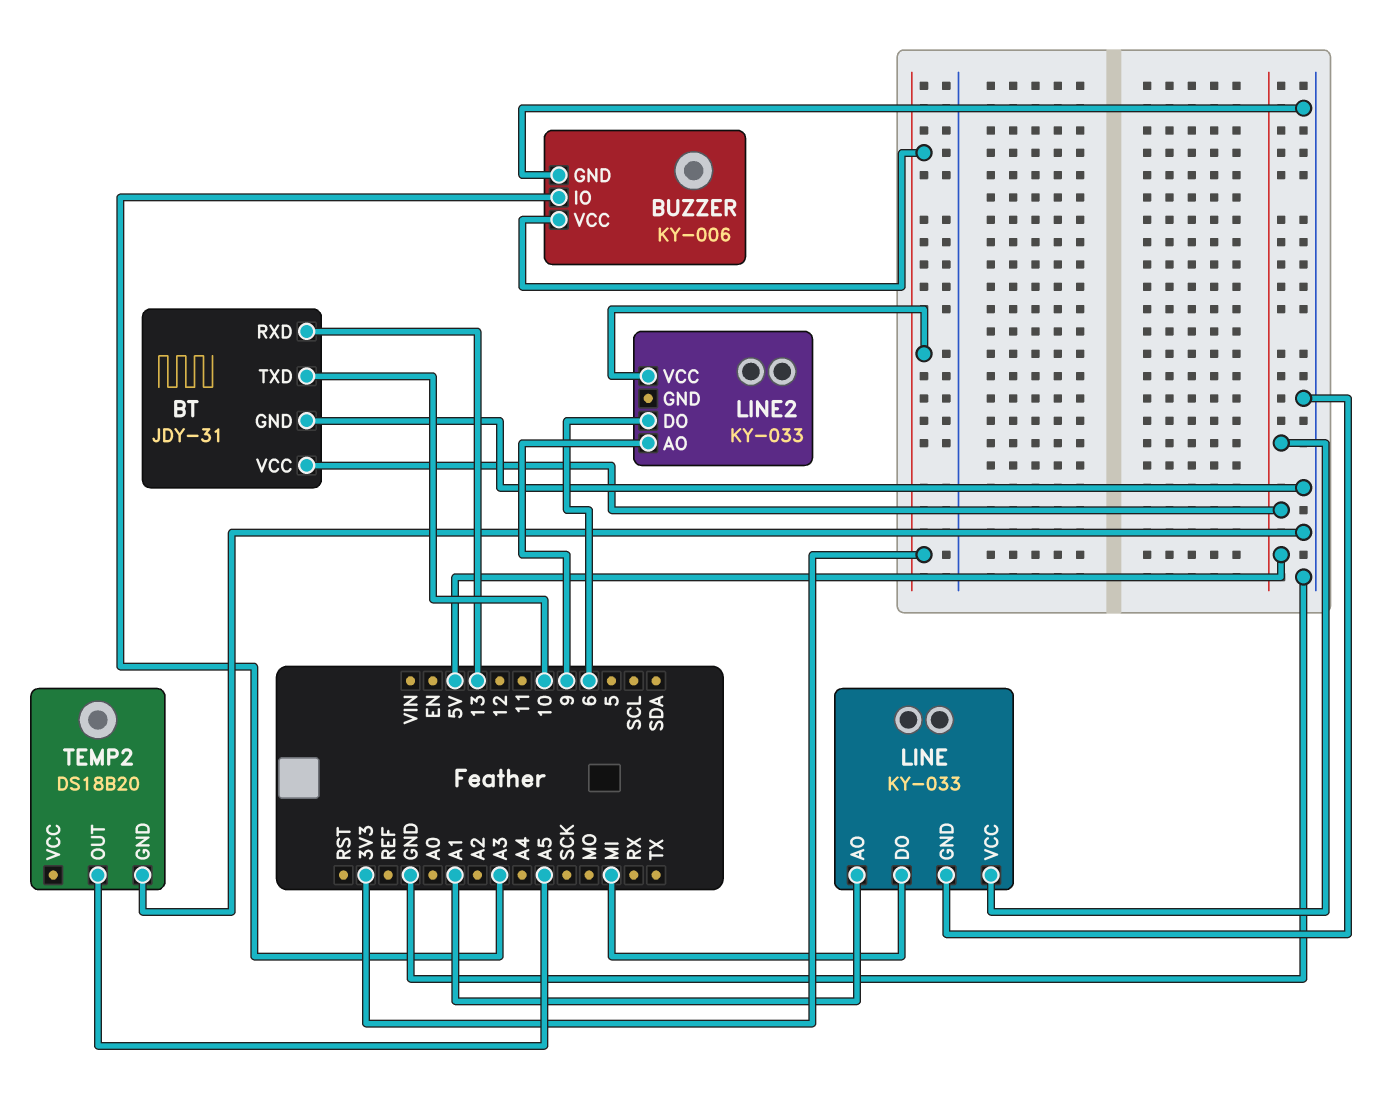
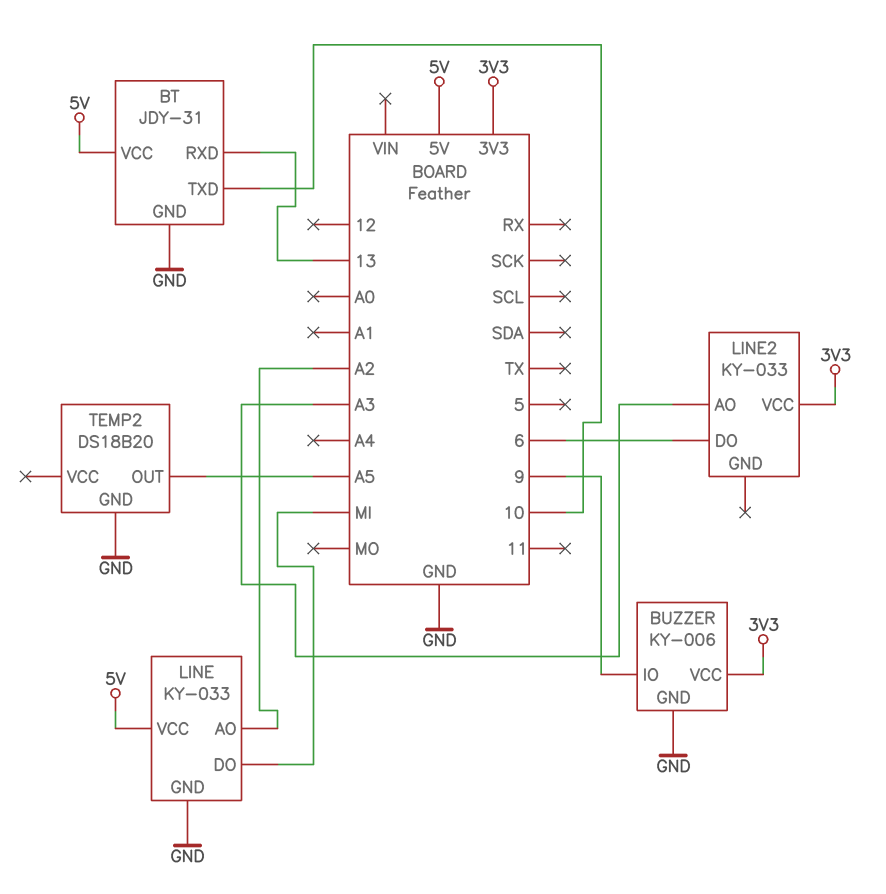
BUZZER pin IO: A3 -> 9
LINE pin AO: A1 -> A2
LINE2 pin AO: 9 -> A3

